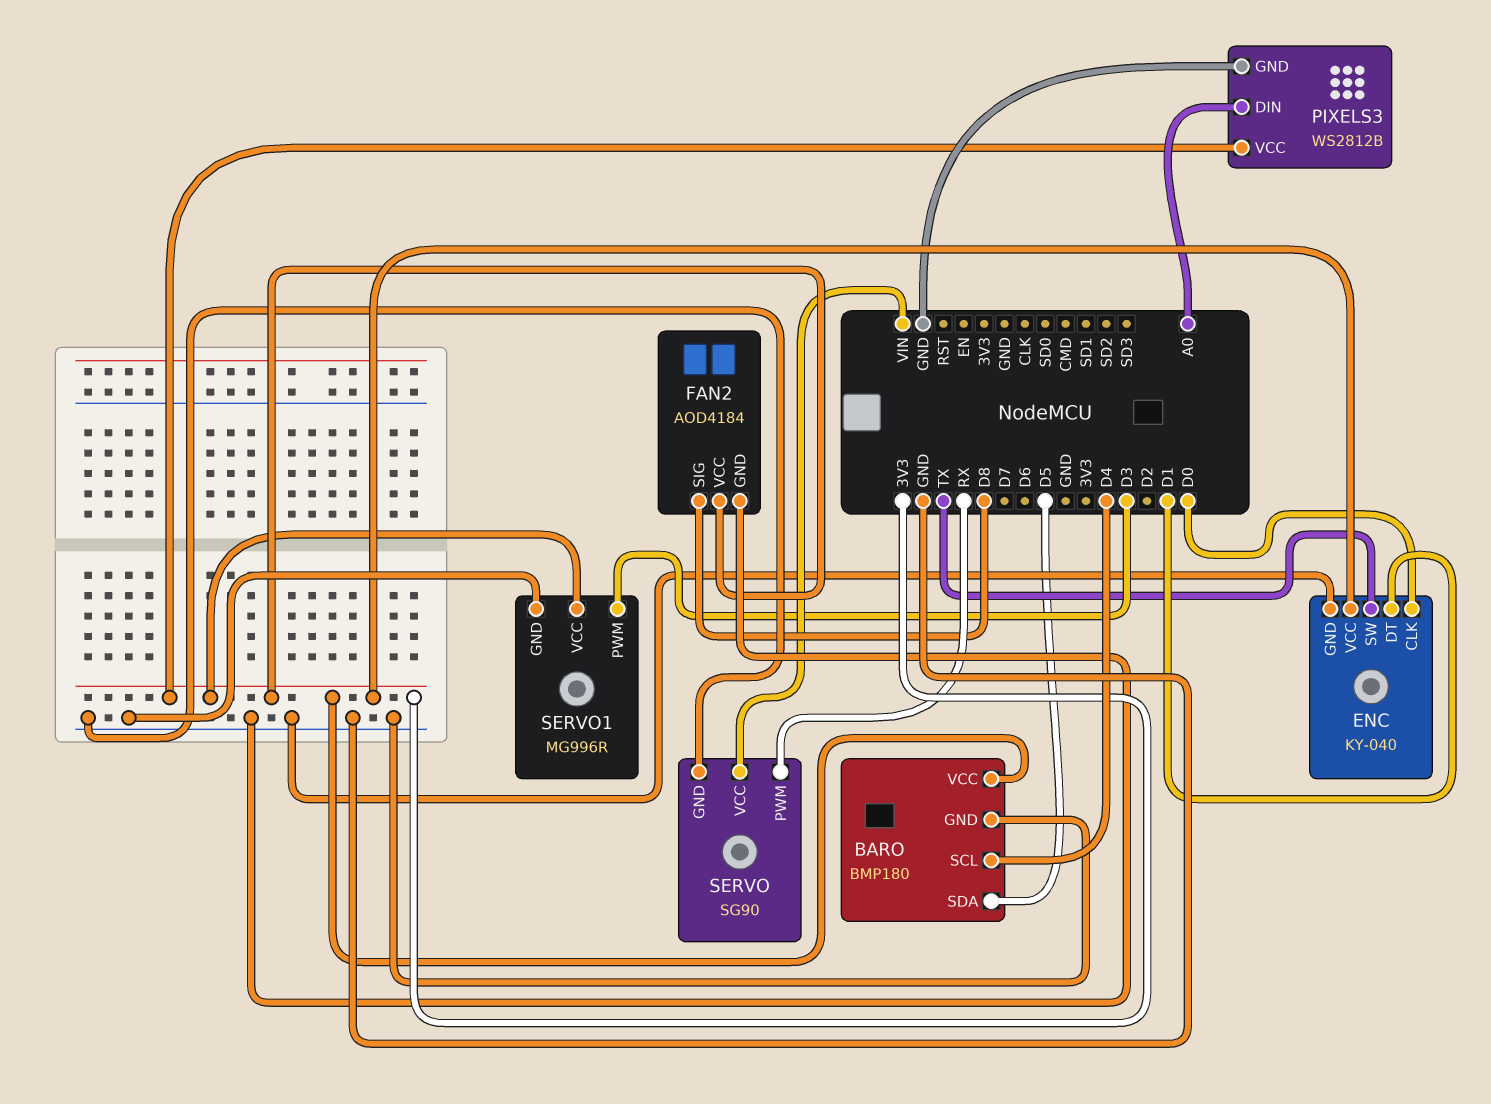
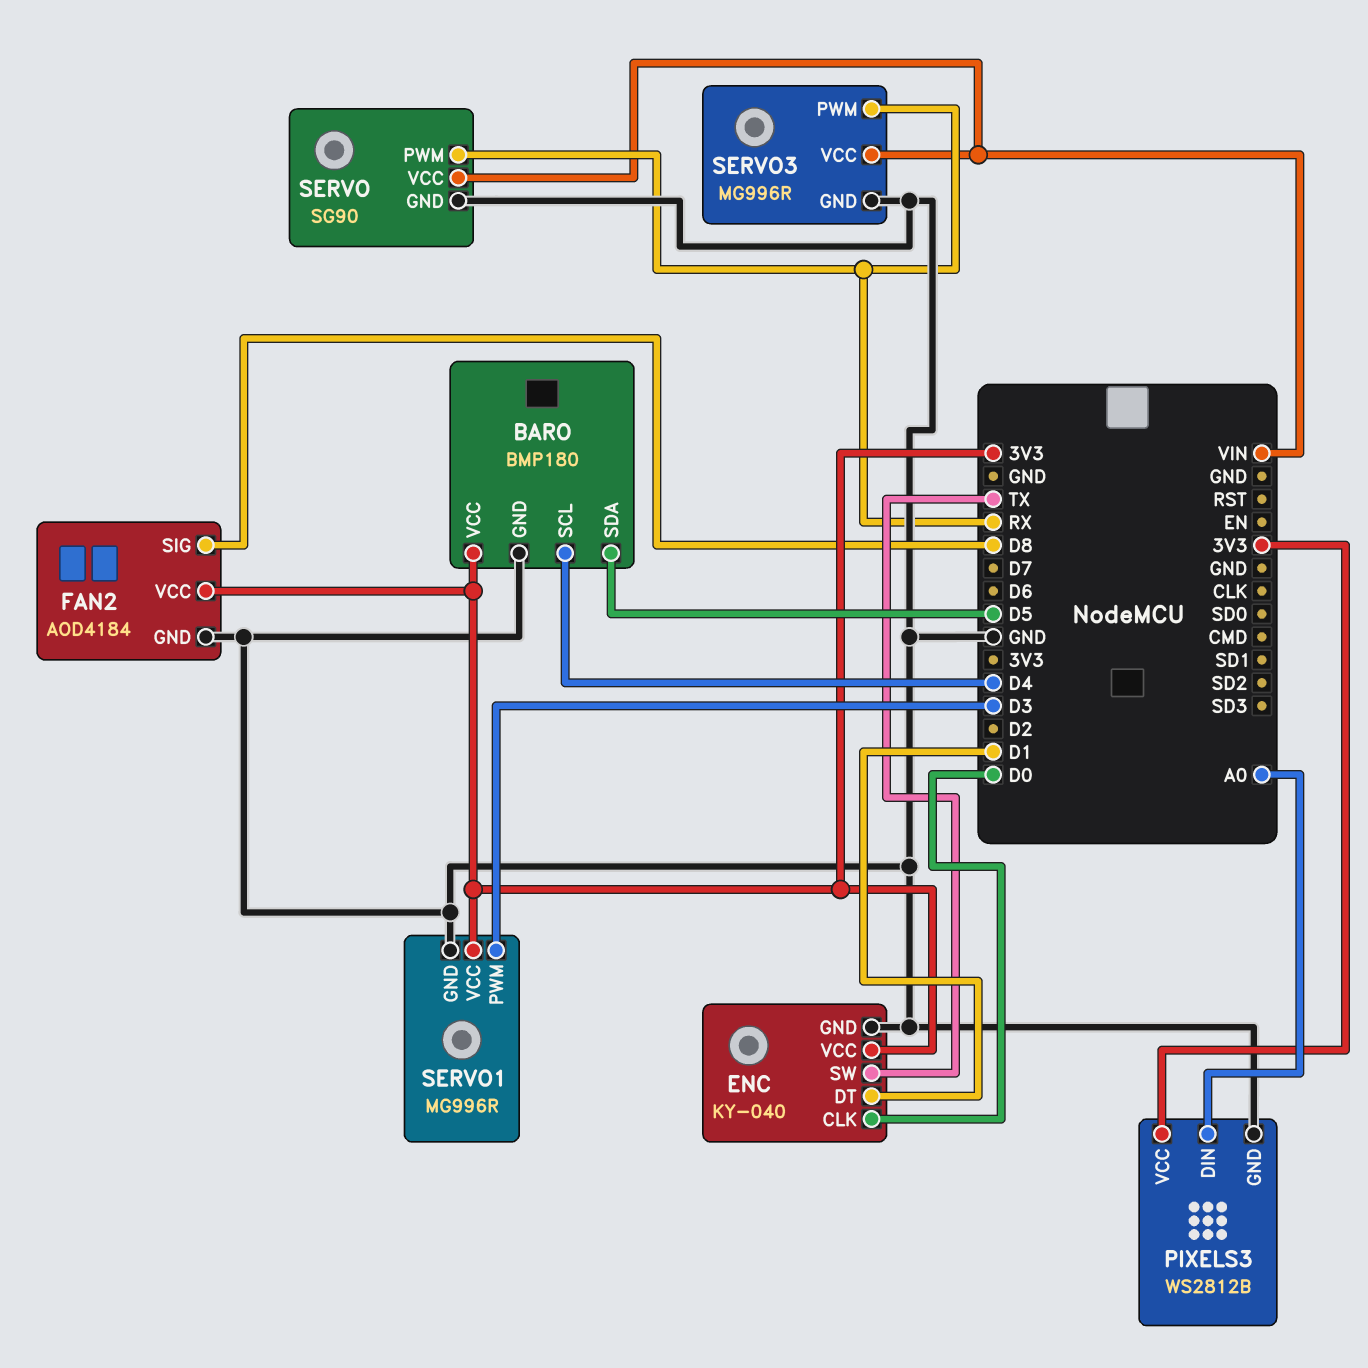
SERVO3: none -> MG996R
SERVO3 pin GND: none -> GND
SERVO3 pin PWM: none -> RX
SERVO3 pin VCC: none -> VIN

